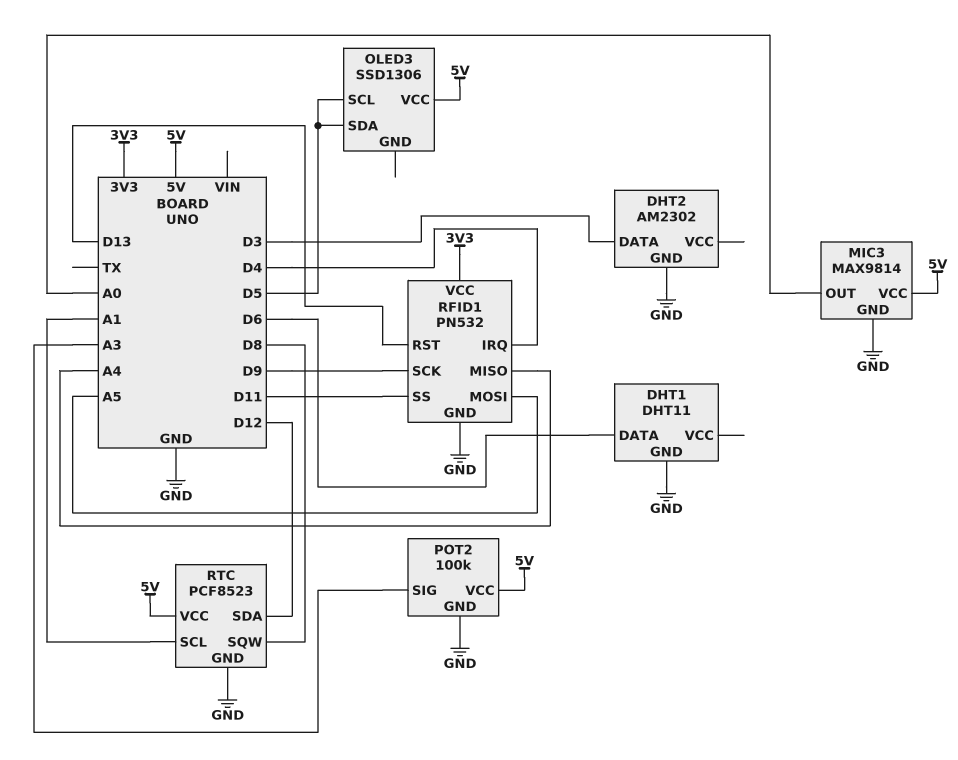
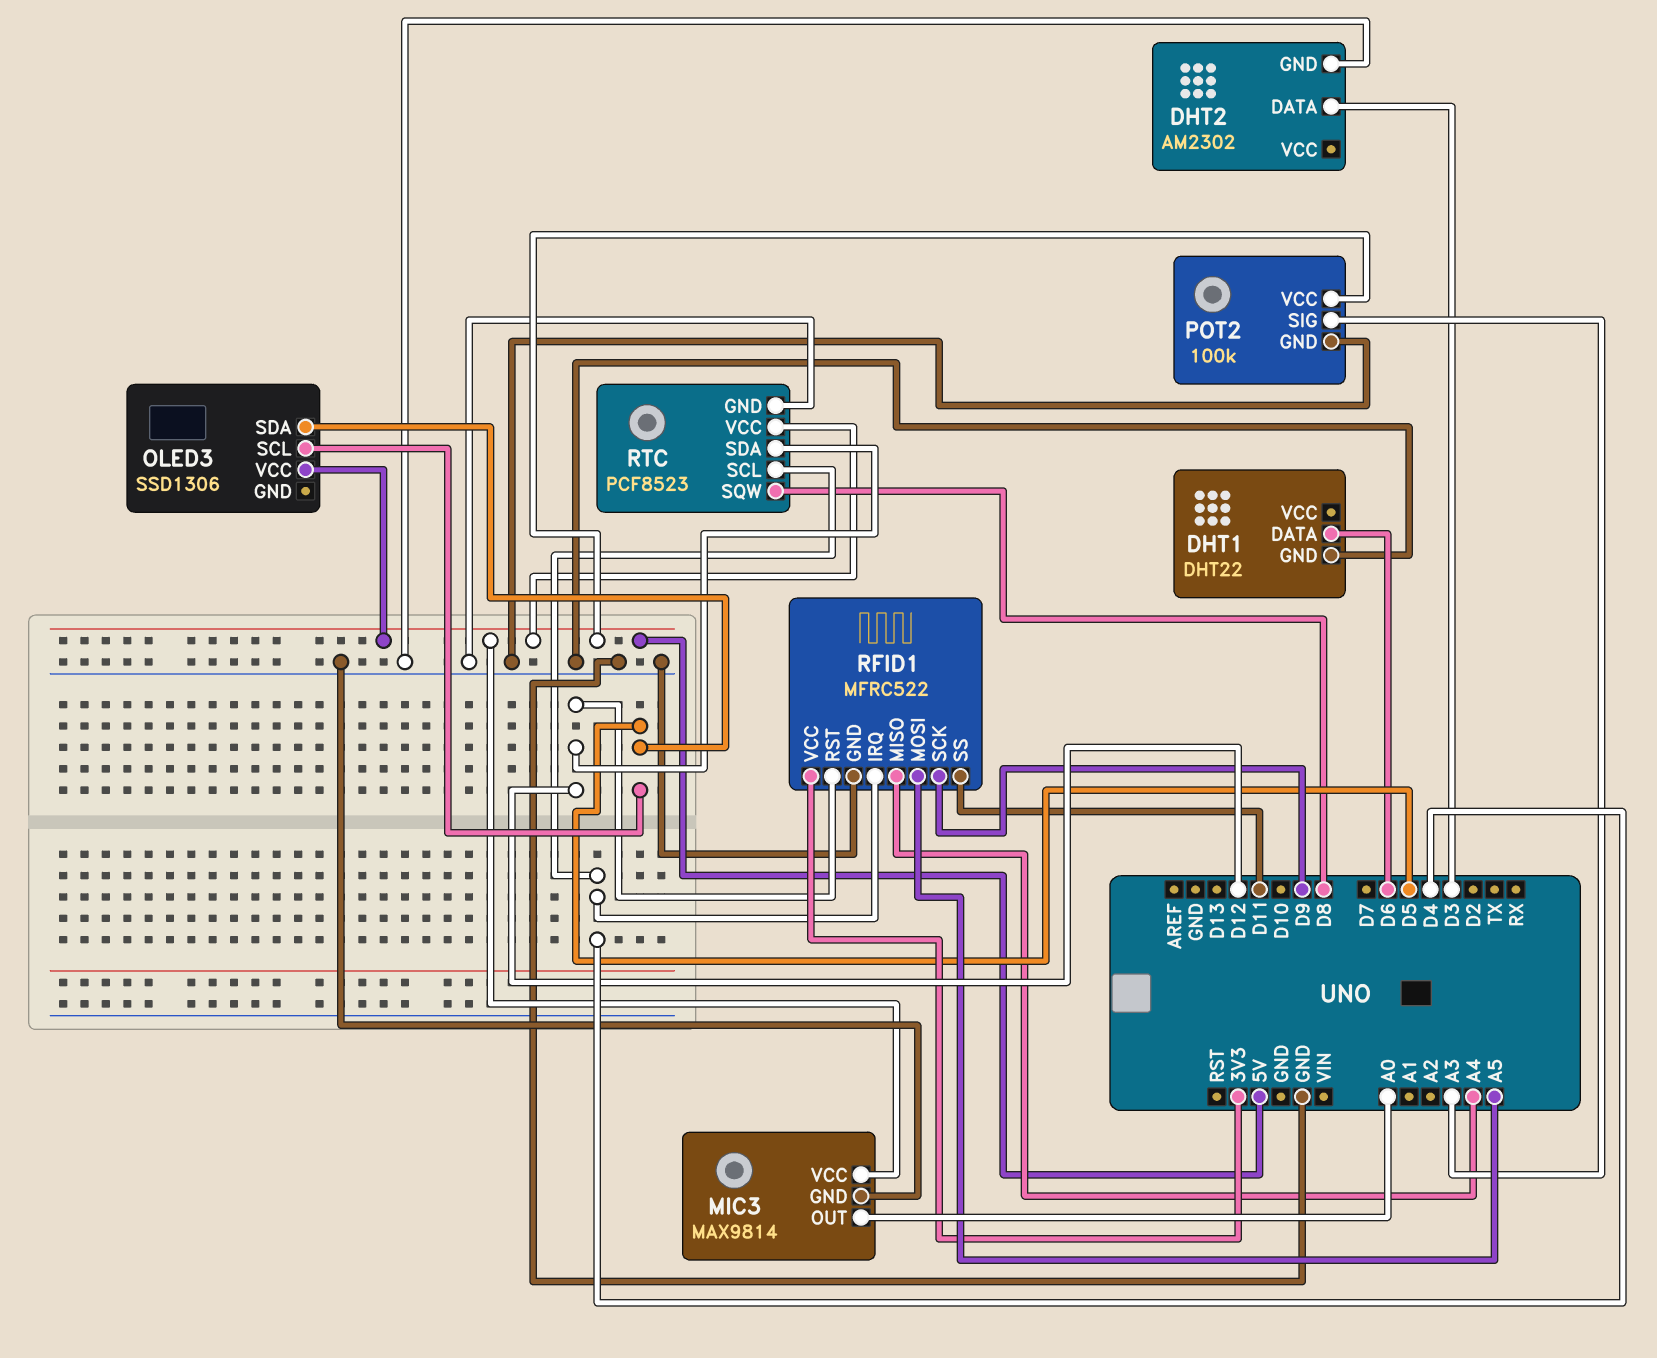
DHT1: DHT11 -> DHT22
RFID1: PN532 -> MFRC522
RFID1 pin RST: D13 -> D12
RTC pin SCL: A1 -> D4

